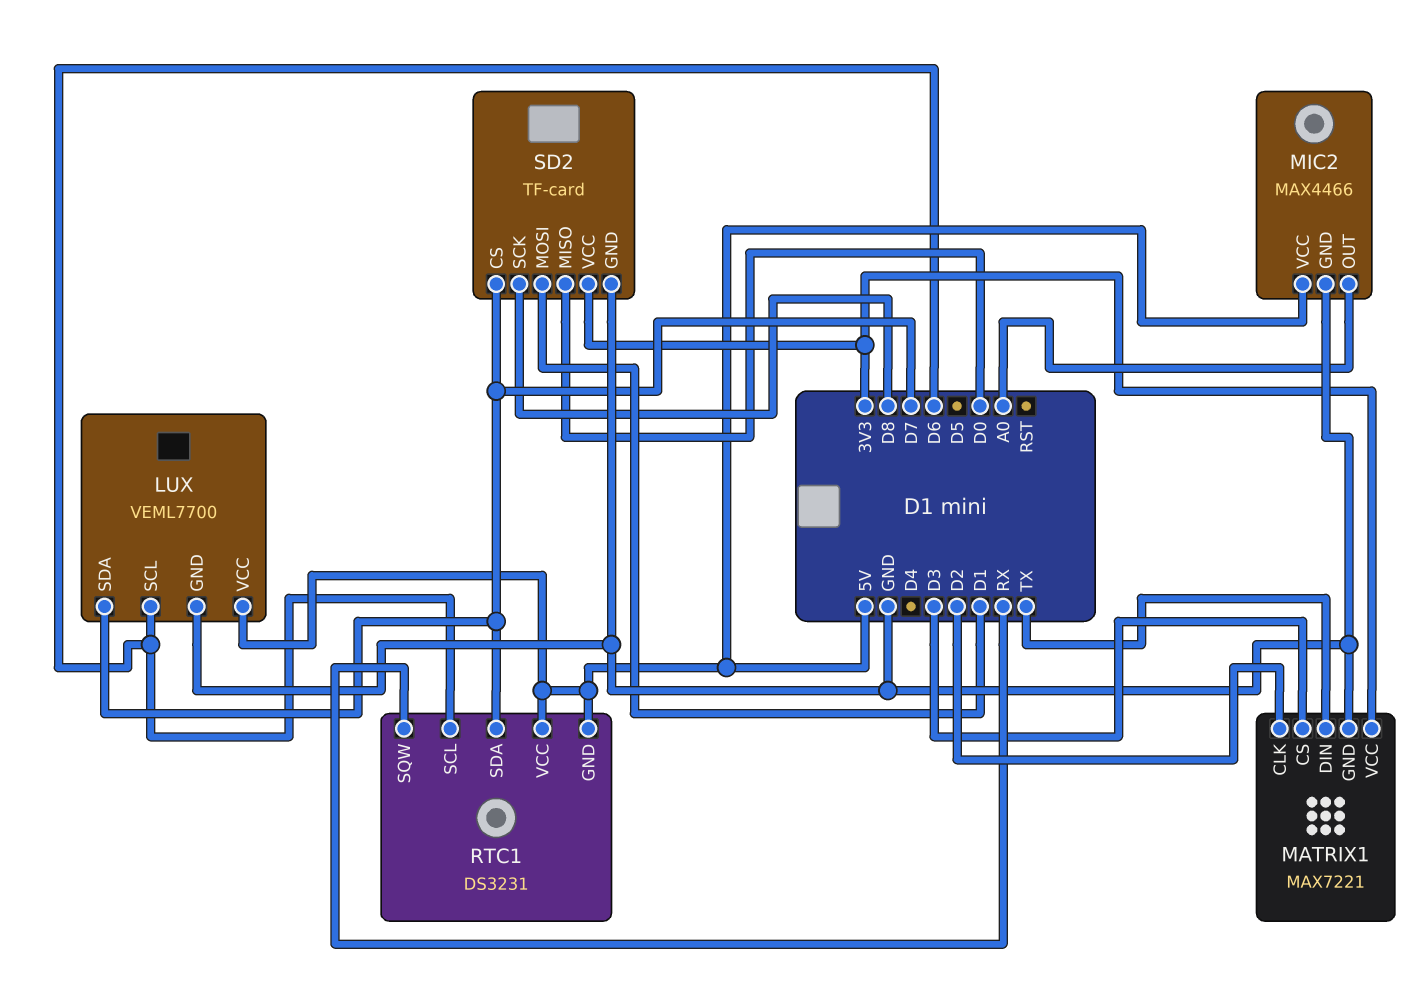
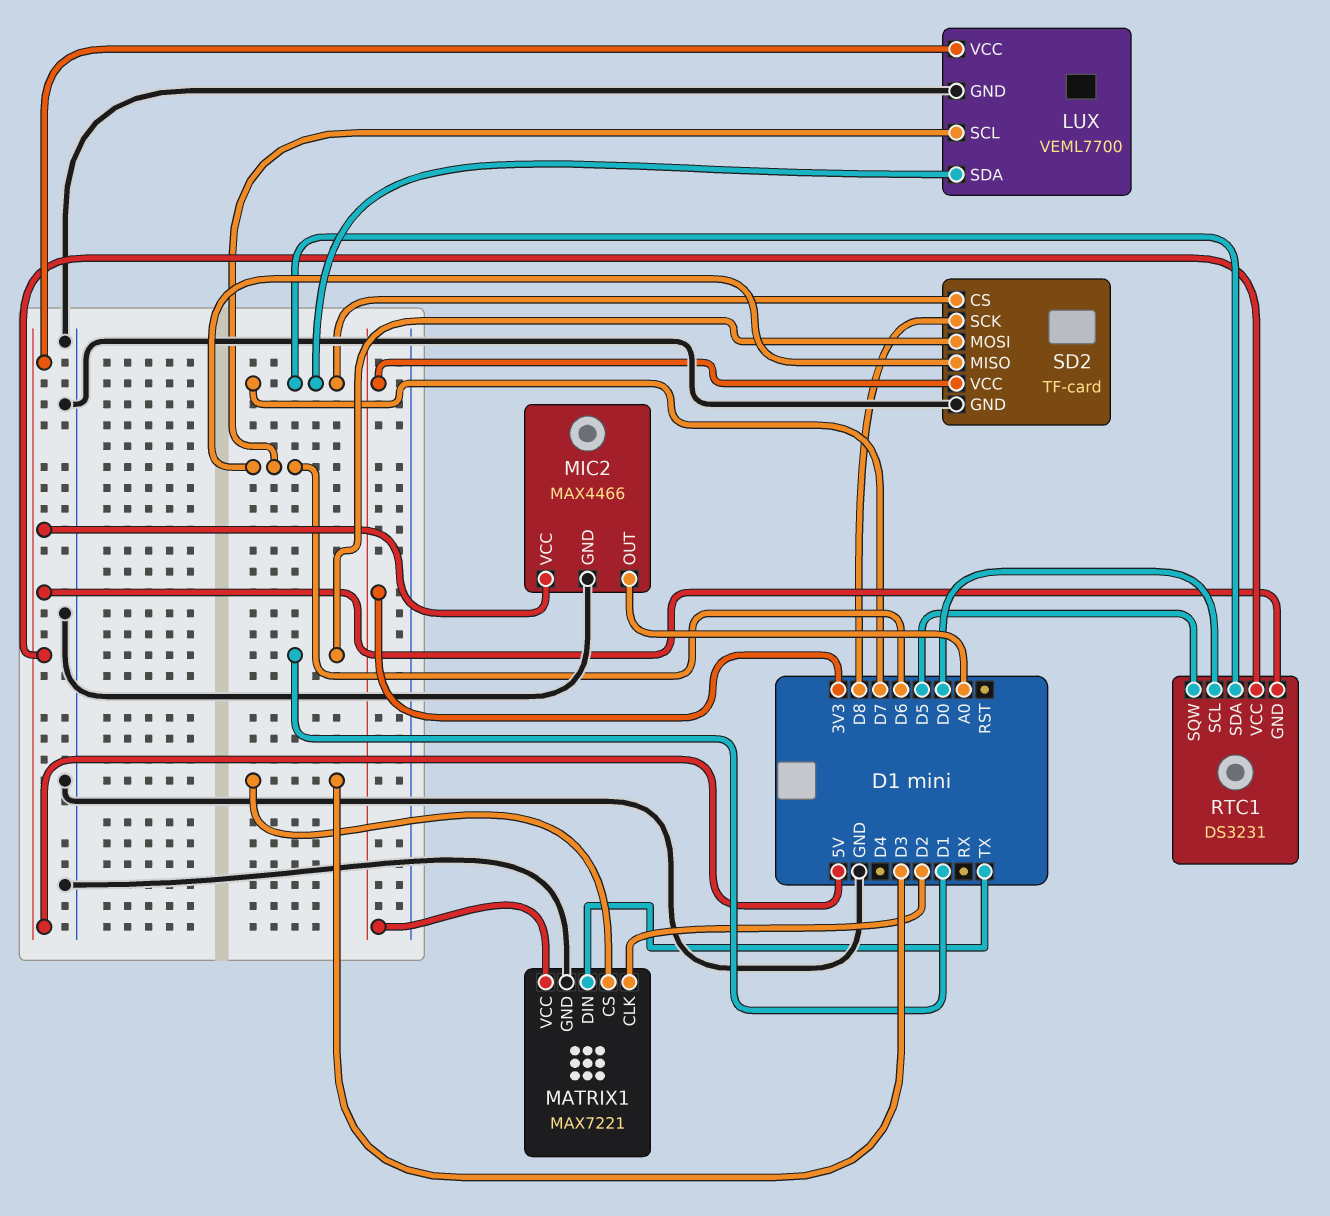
RTC1 pin SCL: D6 -> D0
RTC1 pin SQW: RX -> D5
SD2 pin MISO: D0 -> D6

